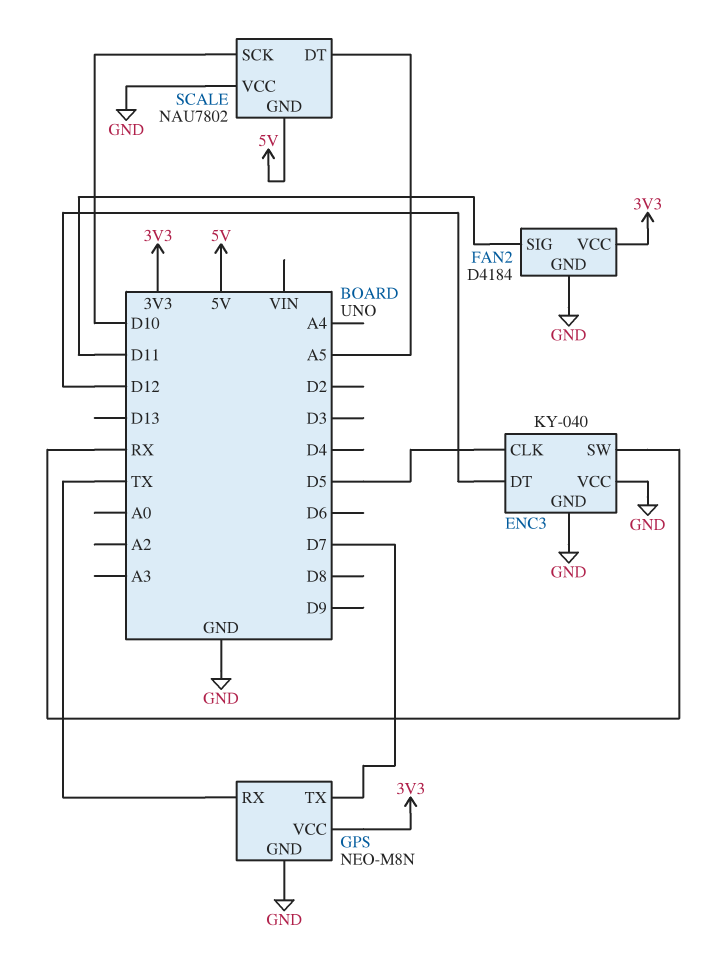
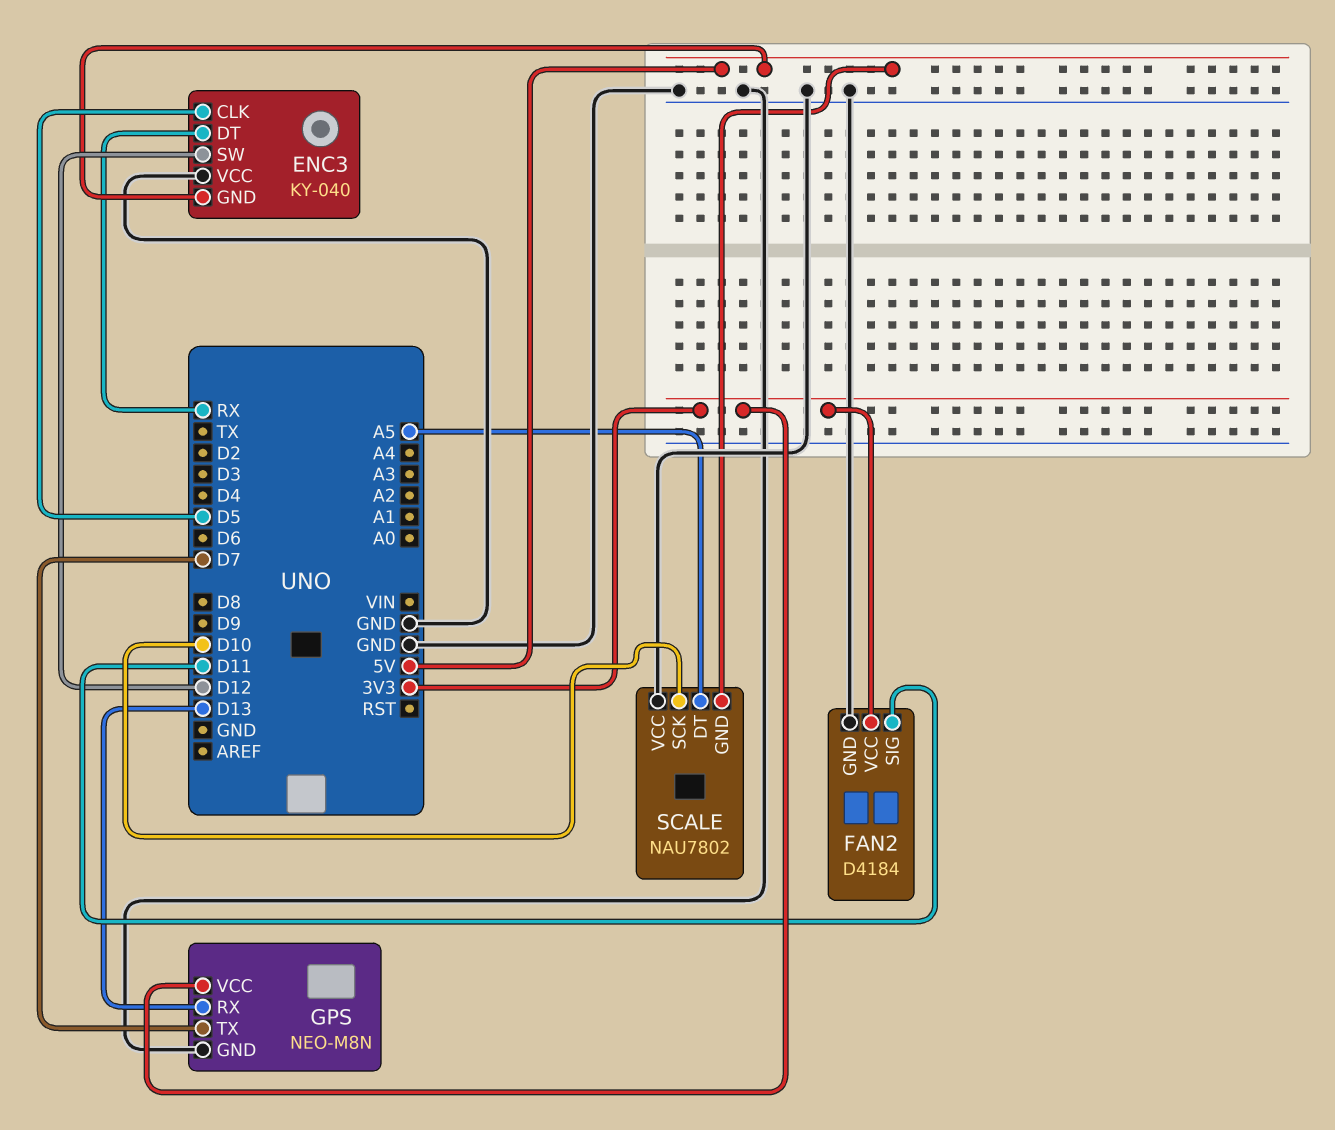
ENC3 pin DT: D12 -> RX
ENC3 pin GND: GND -> 5V
ENC3 pin SW: RX -> D12
GPS pin RX: TX -> D13

